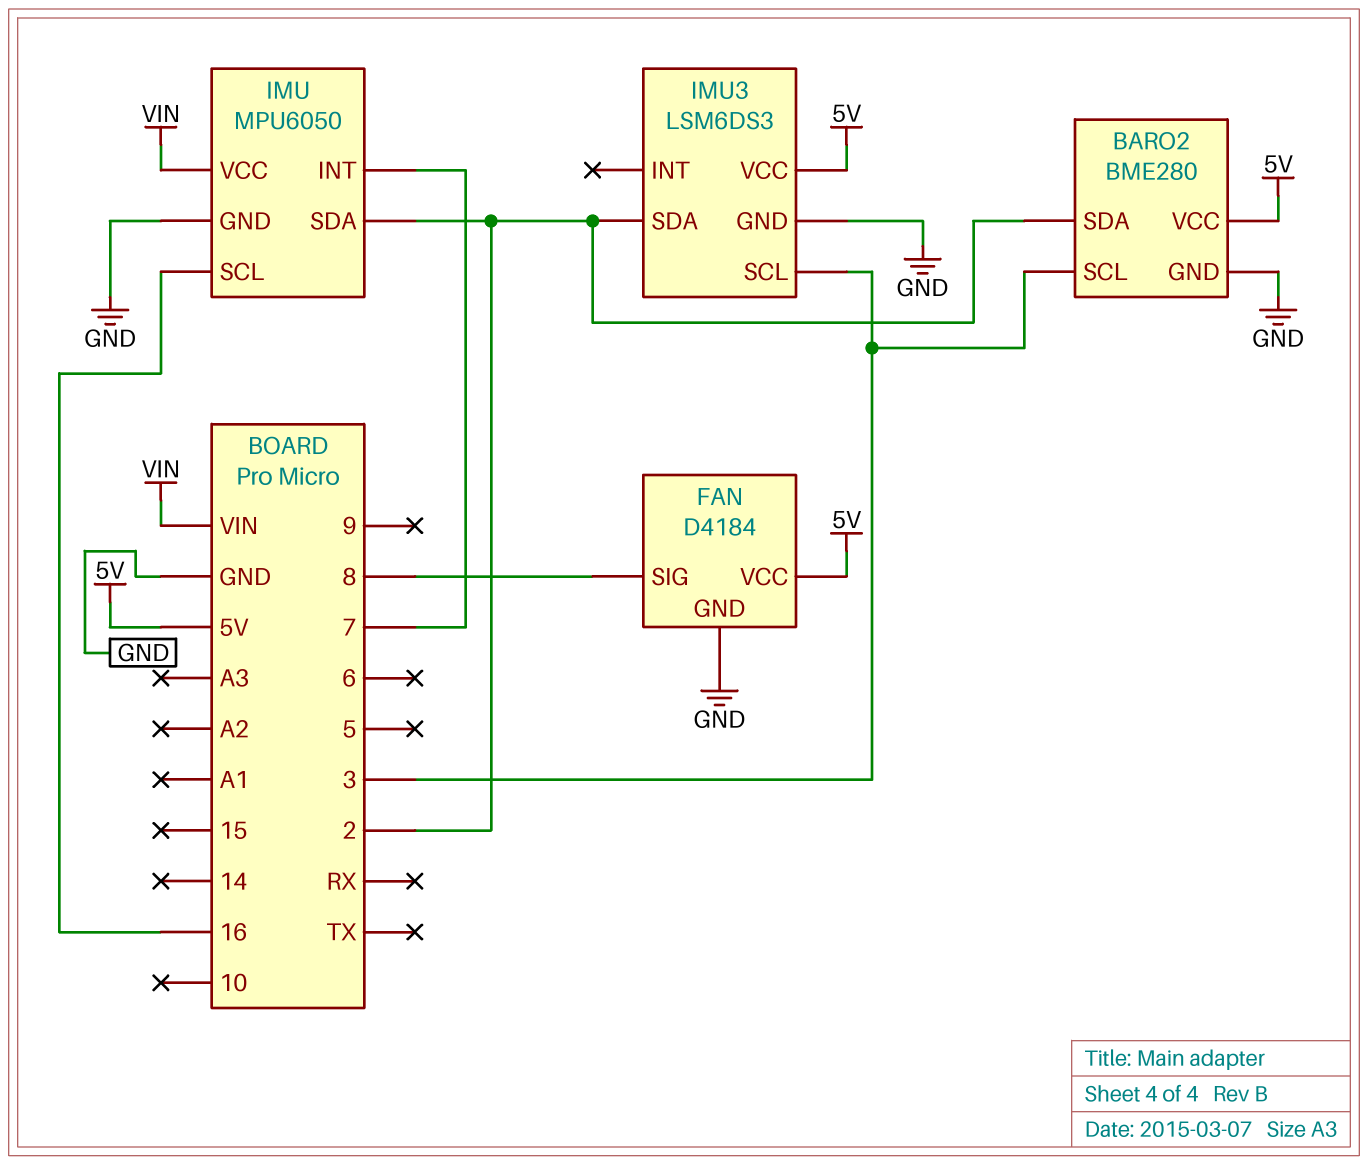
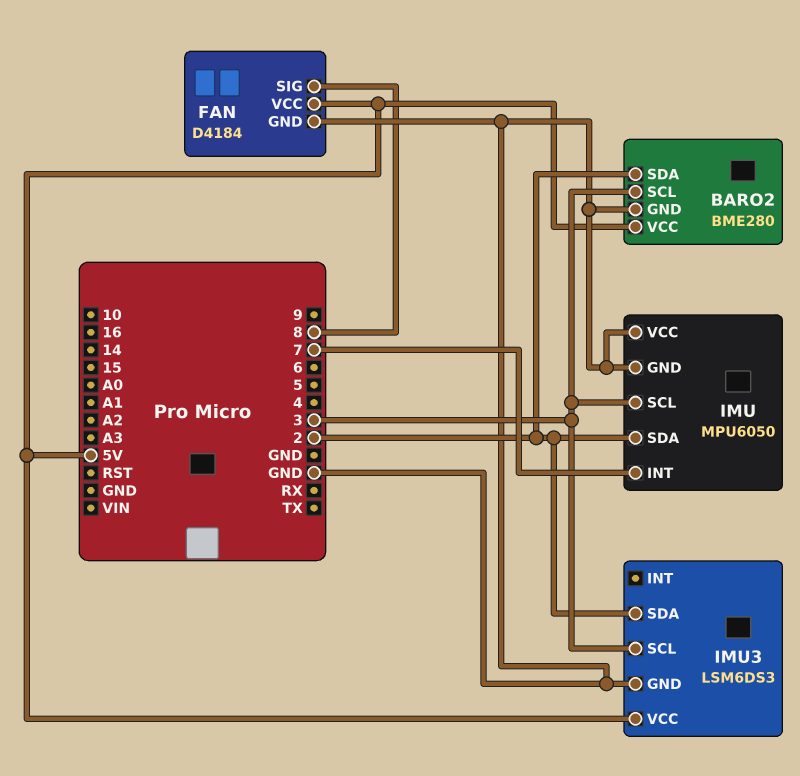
IMU pin SCL: 16 -> 3
IMU pin VCC: VIN -> GND

